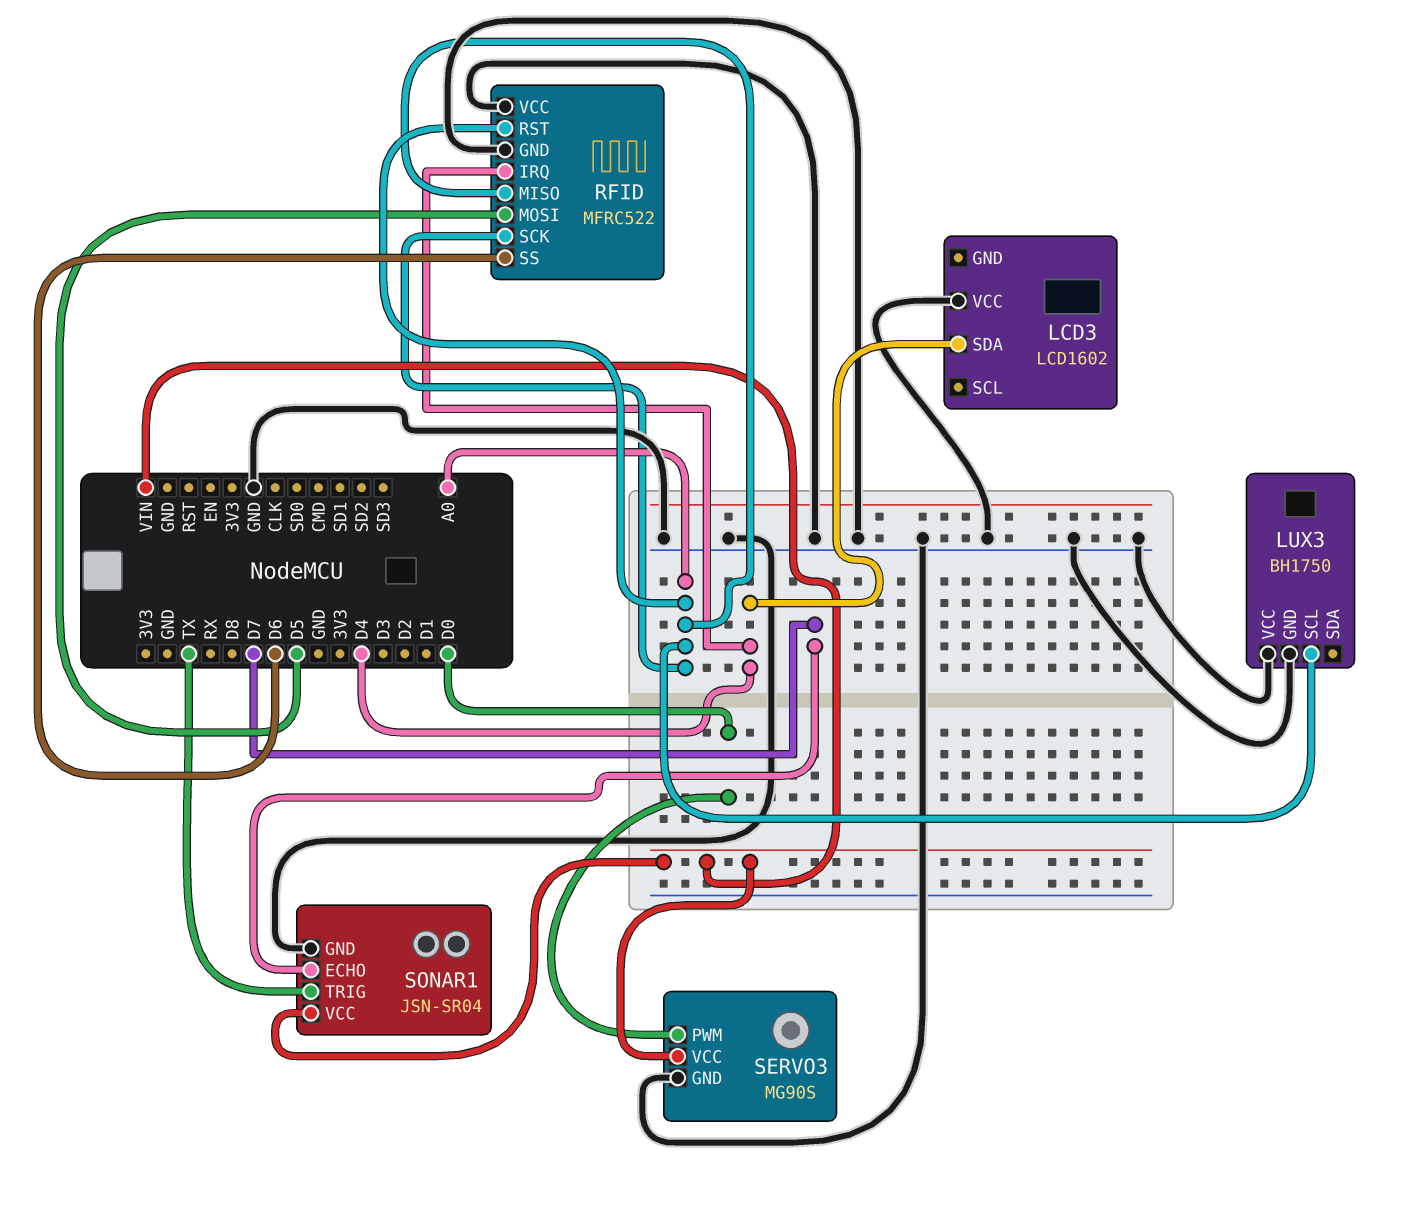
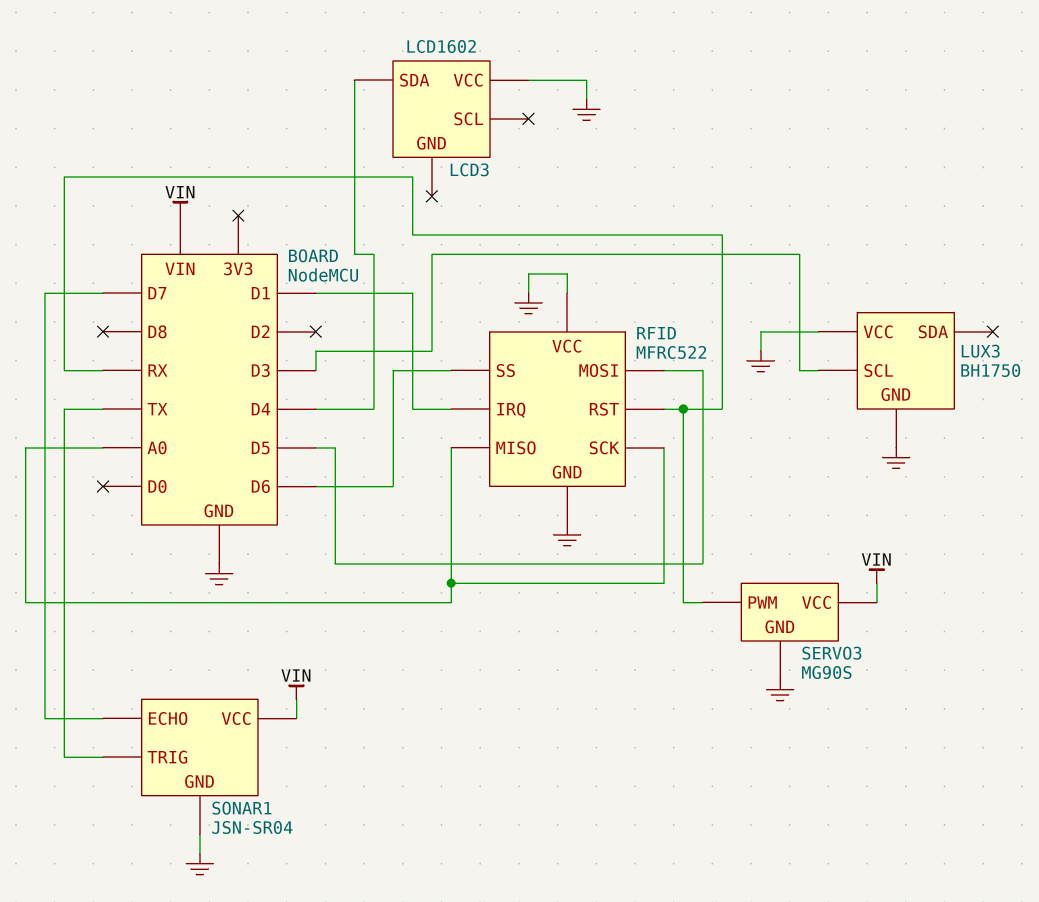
LUX3 pin SCL: A0 -> D3
RFID pin IRQ: D4 -> D1
RFID pin RST: A0 -> RX
SERVO3 pin PWM: D0 -> RX

